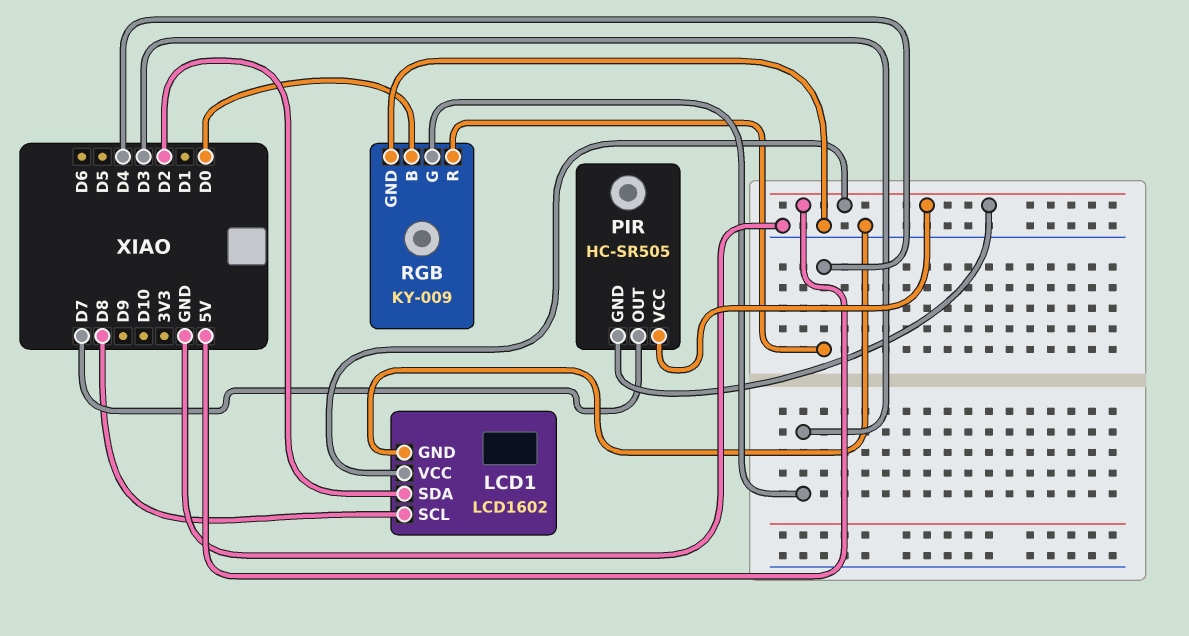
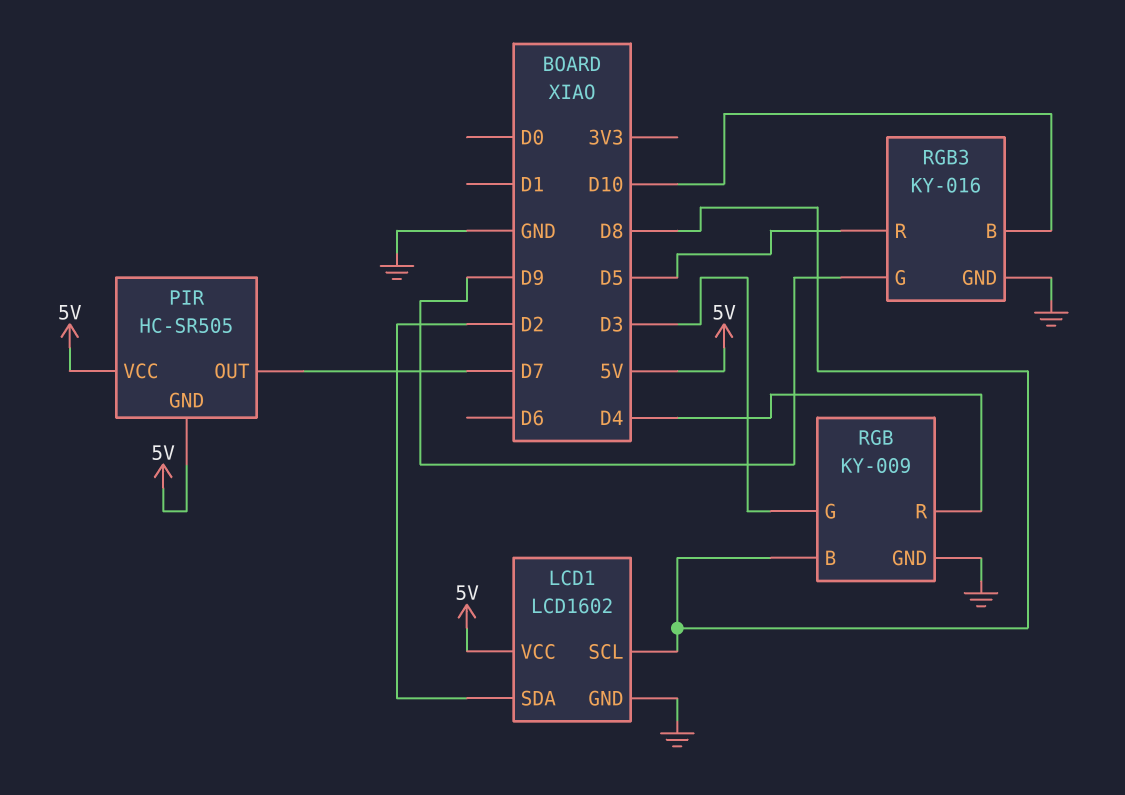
RGB pin B: D0 -> D8
RGB3: none -> KY-016
RGB3 pin B: none -> D10
RGB3 pin G: none -> D9
RGB3 pin GND: none -> GND
RGB3 pin R: none -> D5

